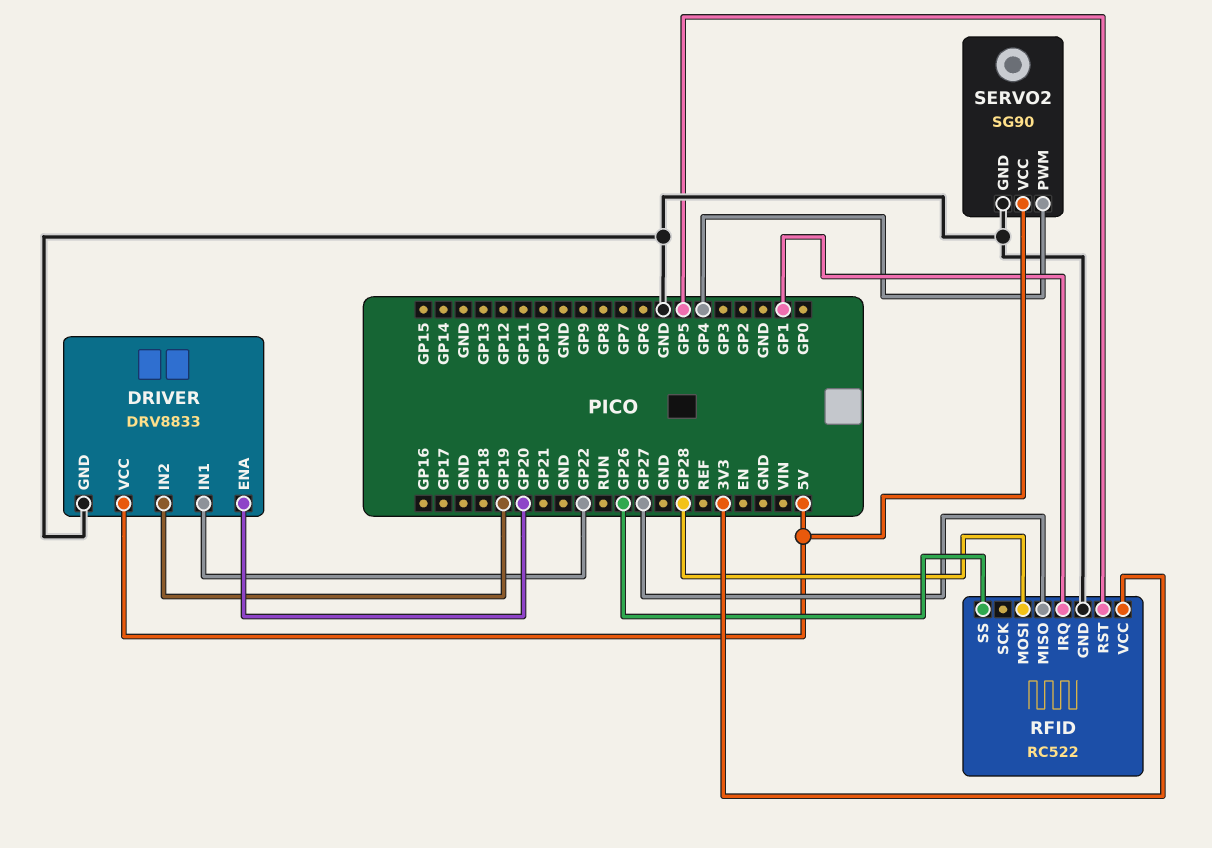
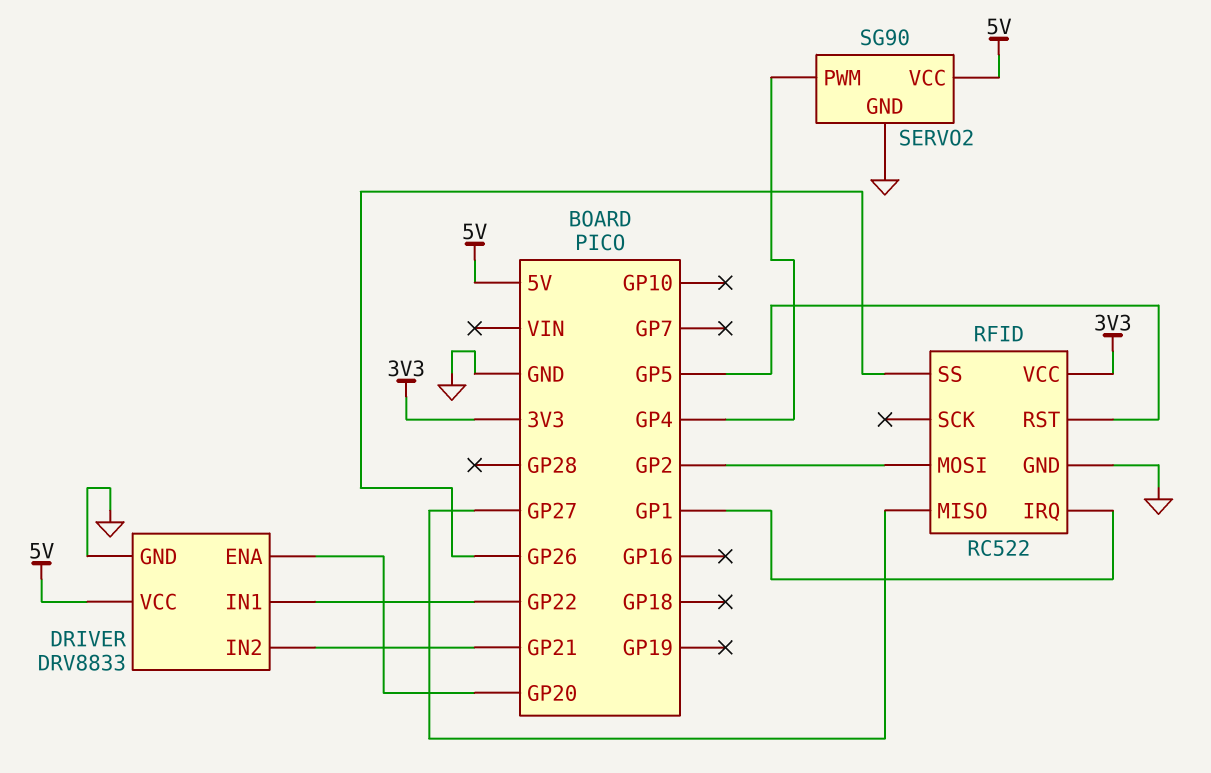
DRIVER pin IN2: GP19 -> GP21
RFID pin MOSI: GP28 -> GP2

